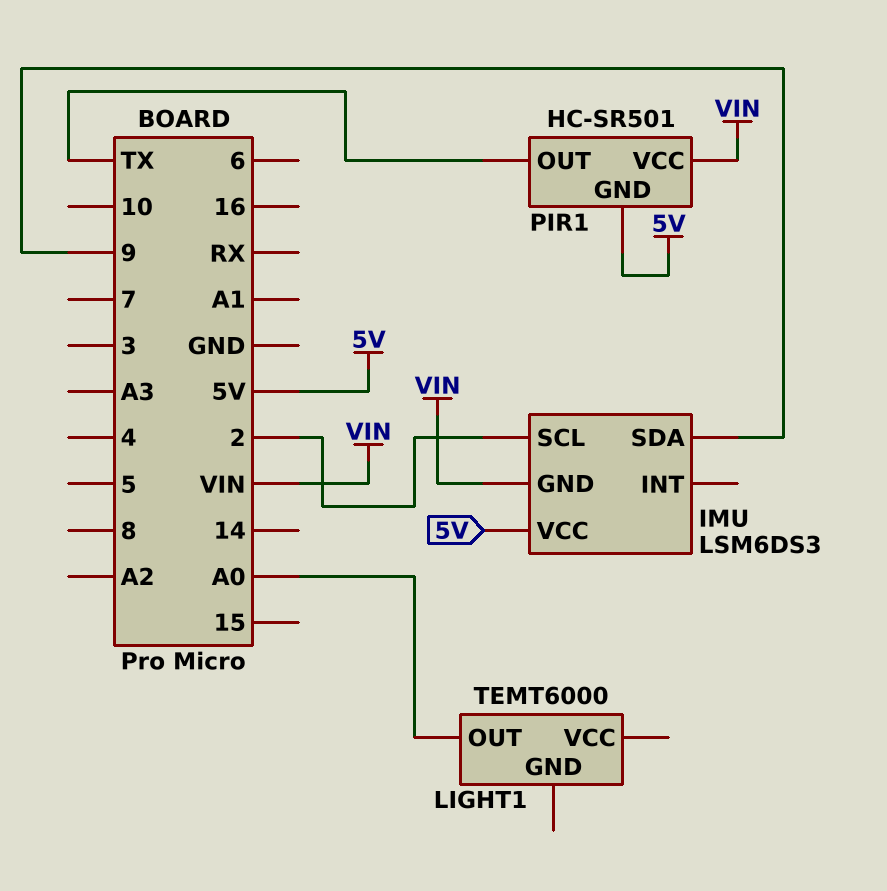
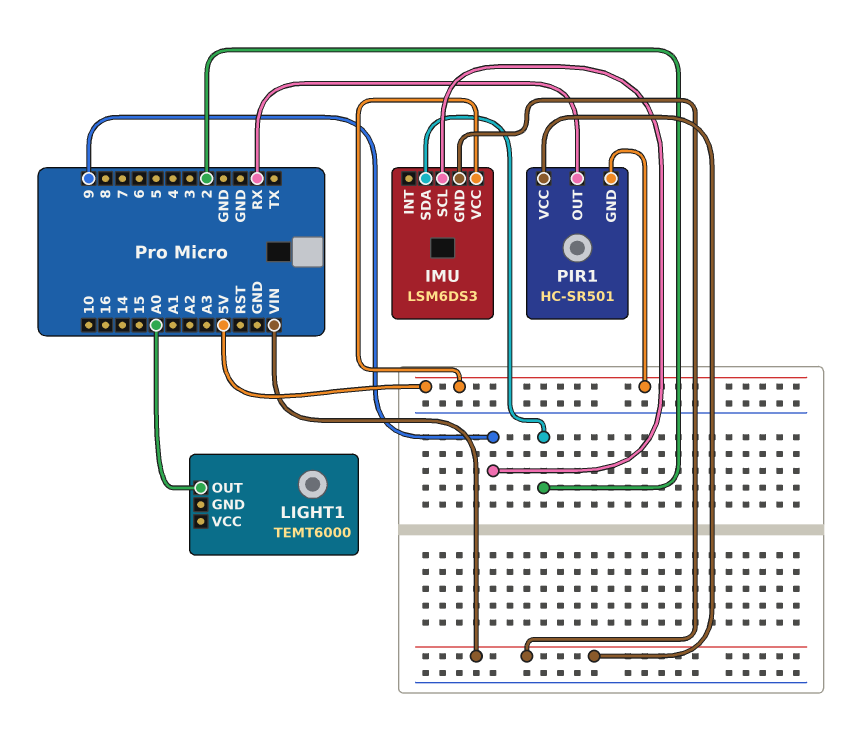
IMU pin SCL: 2 -> 9
IMU pin SDA: 9 -> 2
PIR1 pin OUT: TX -> RX

